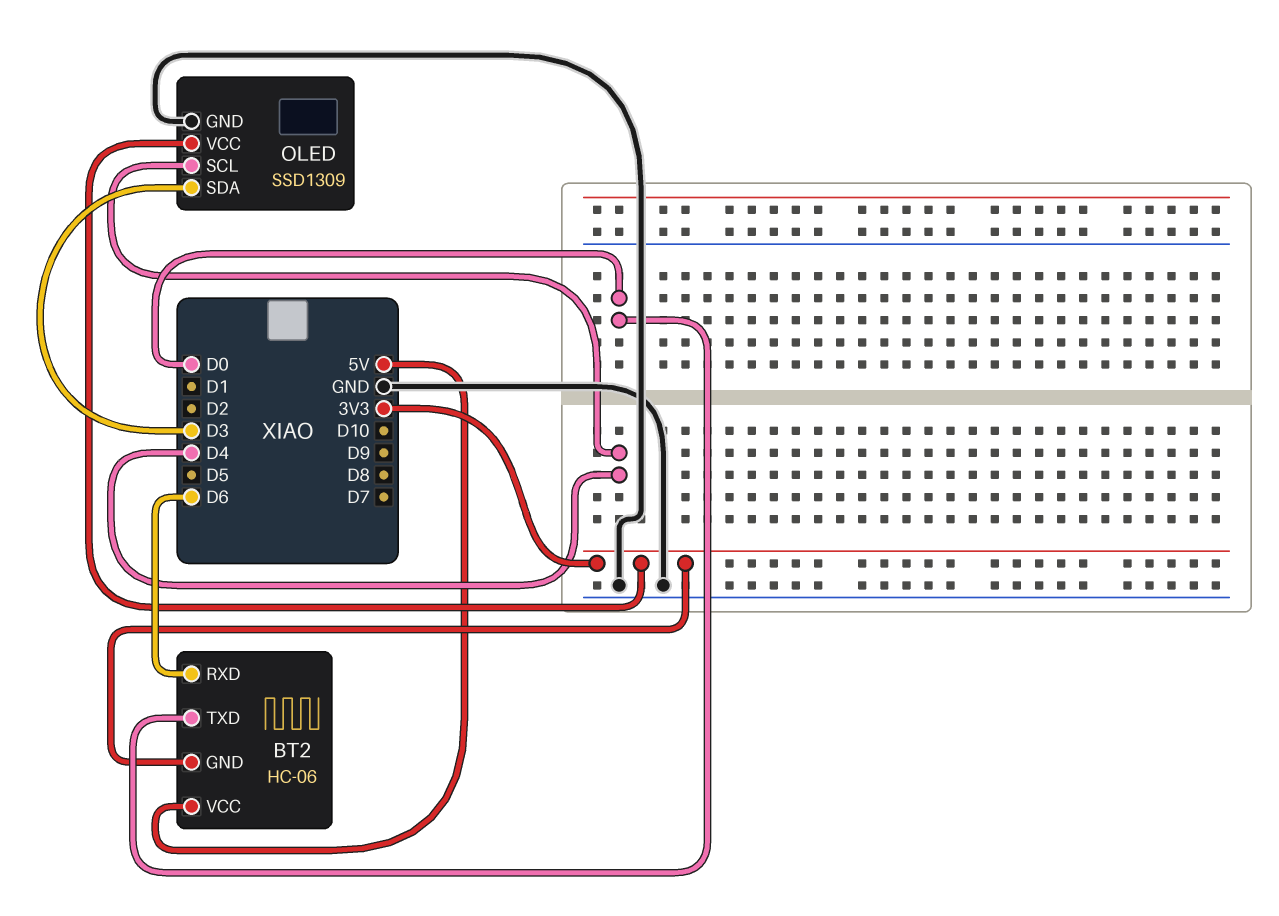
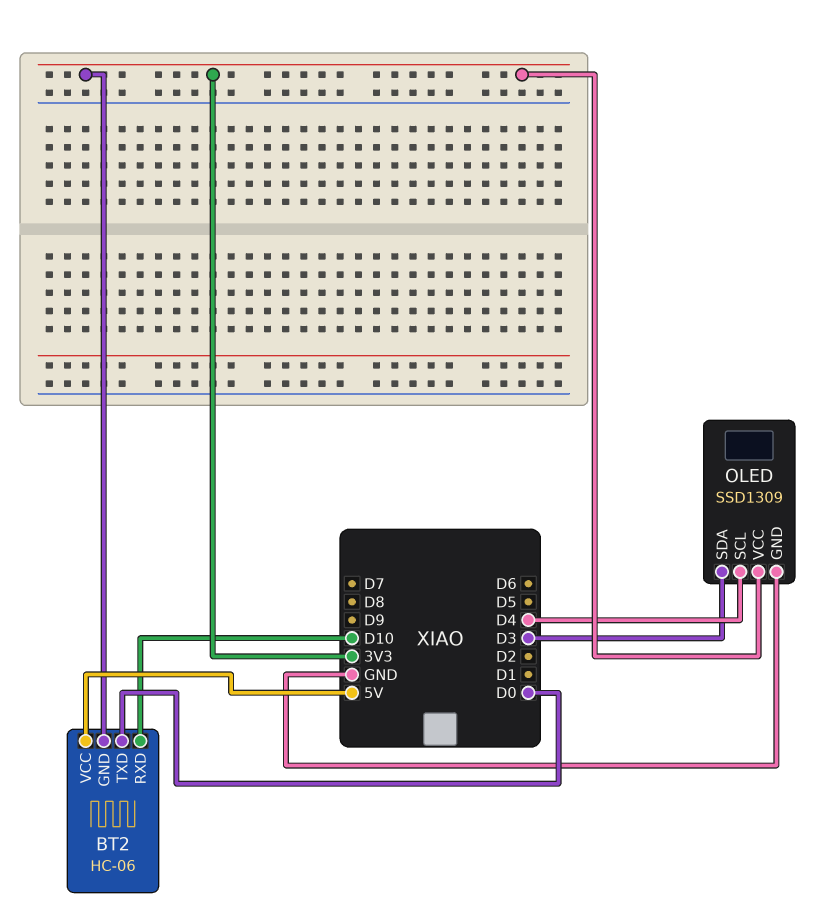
BT2 pin RXD: D6 -> D10

